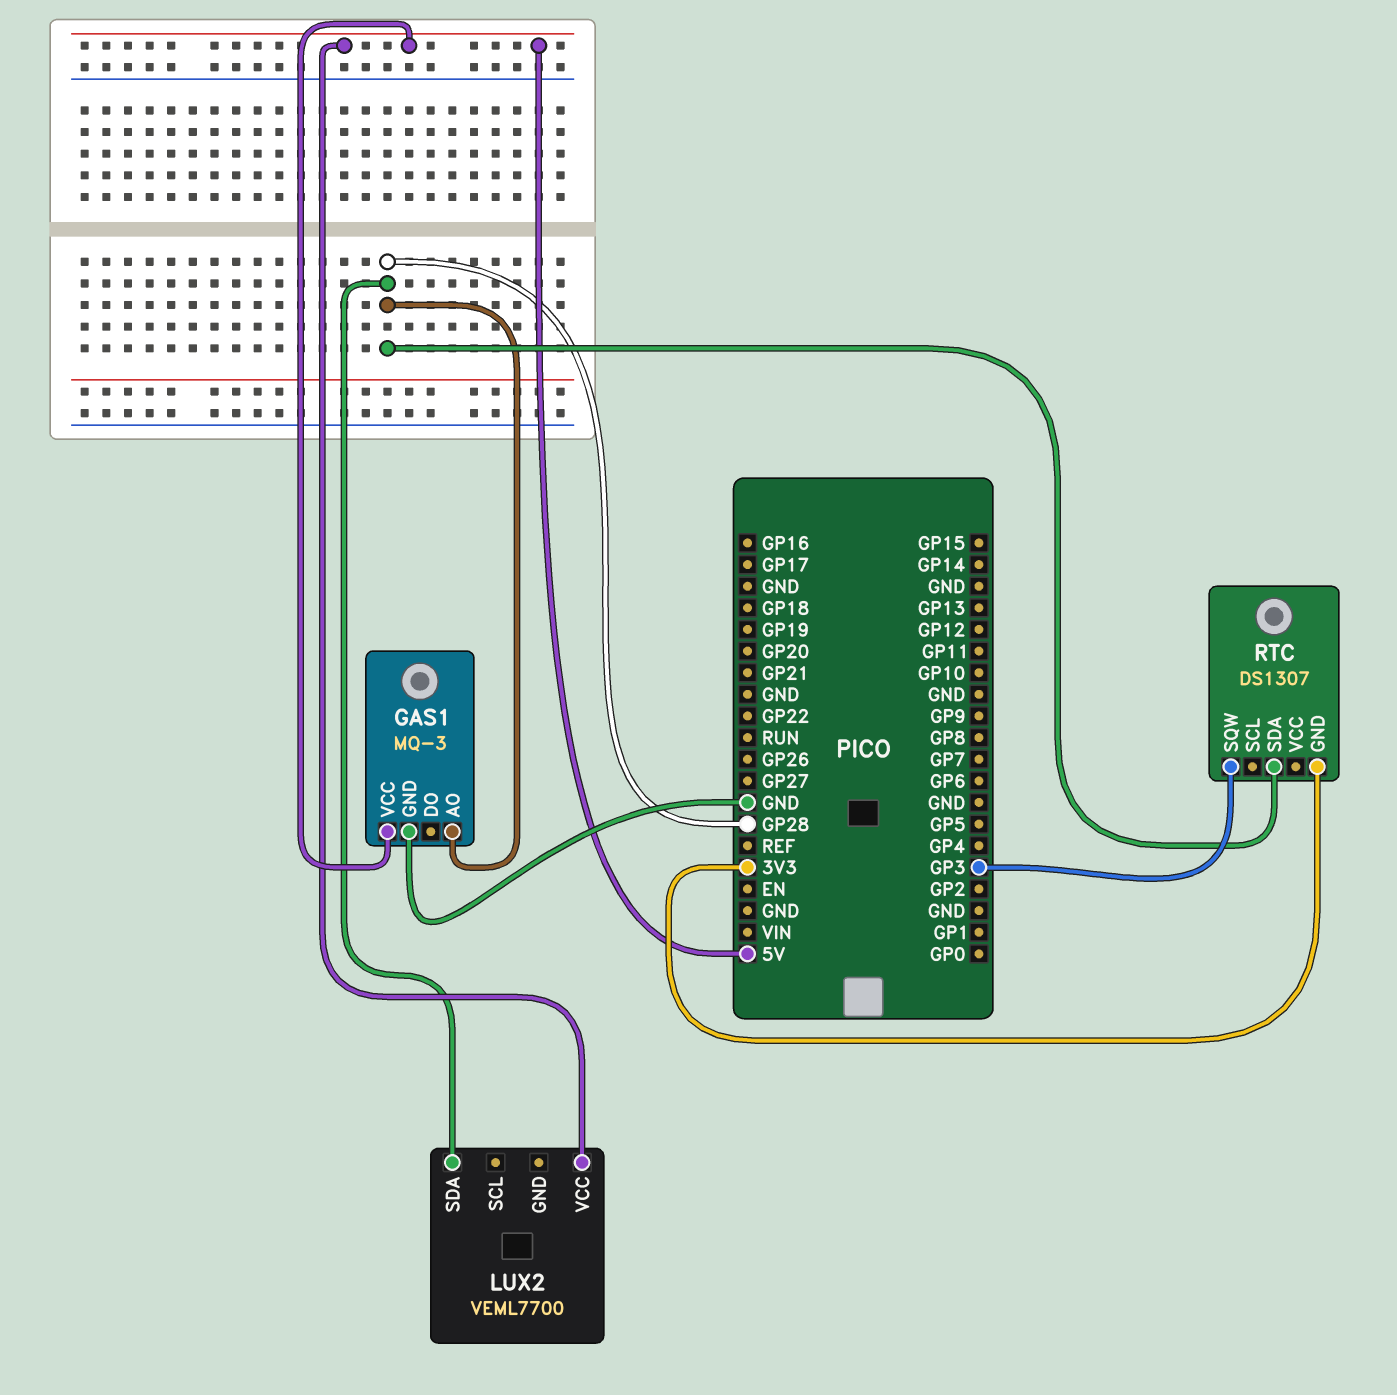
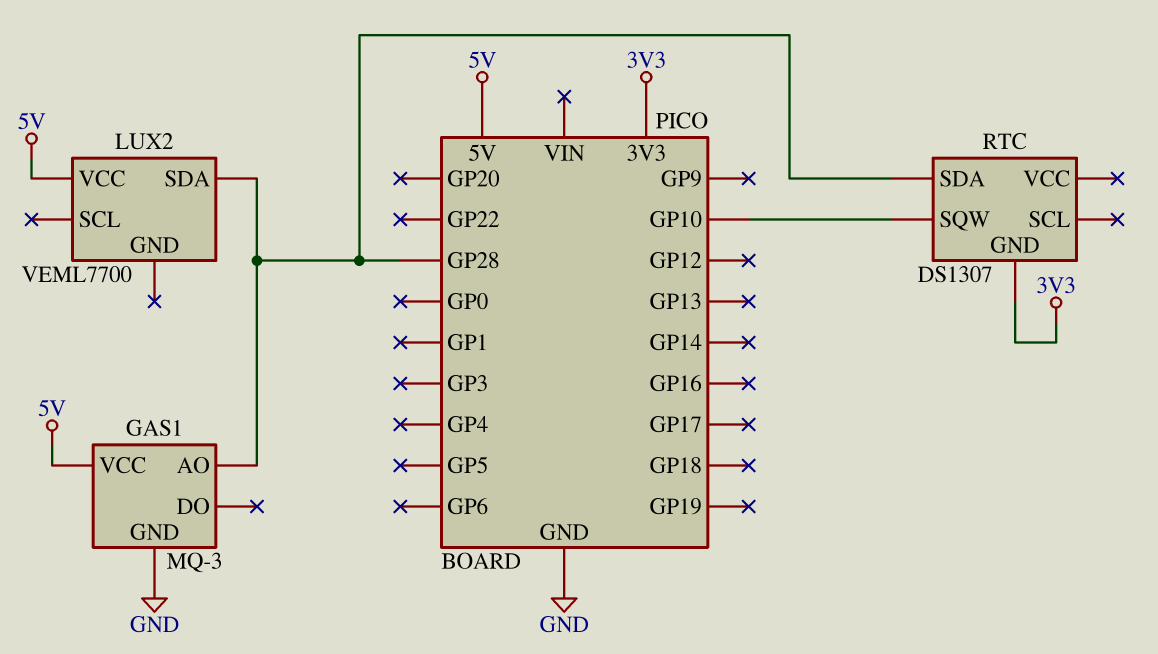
RTC pin SQW: GP3 -> GP10

